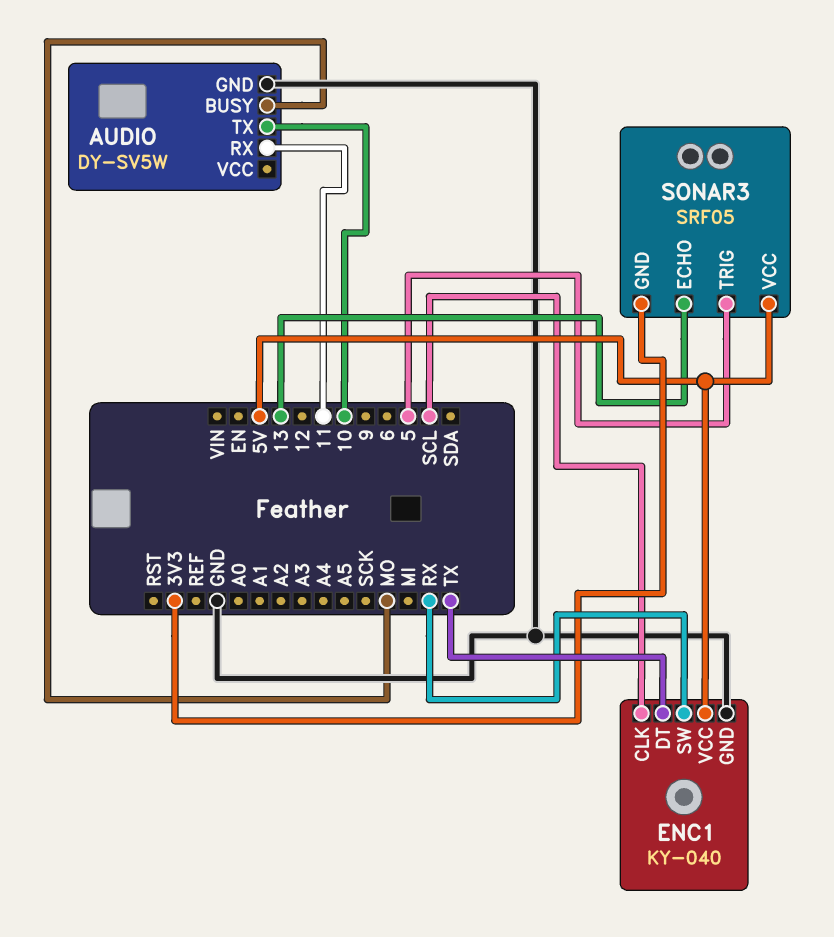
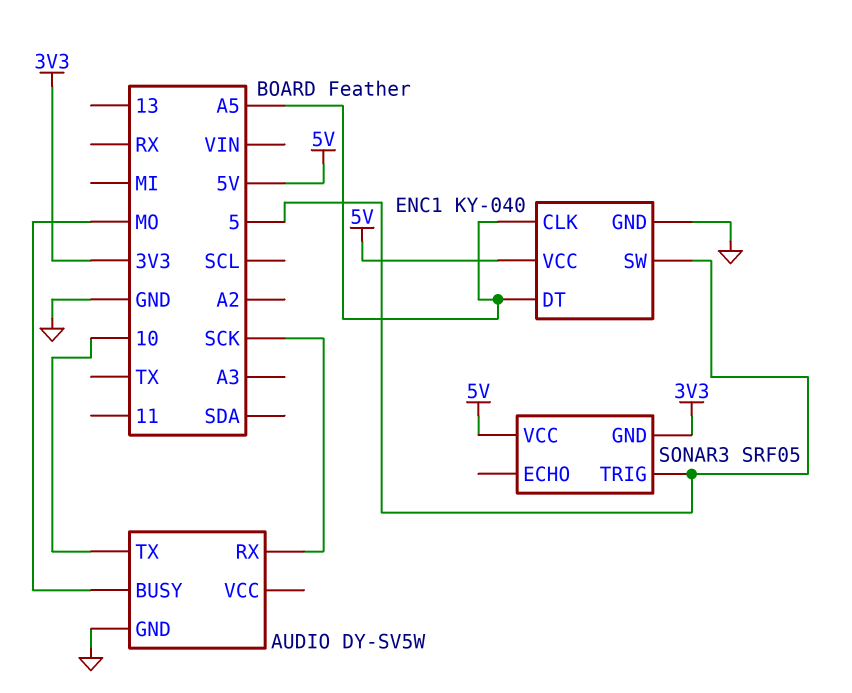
AUDIO pin RX: 11 -> SCK
ENC1 pin CLK: SCL -> A5
ENC1 pin DT: TX -> A5
ENC1 pin SW: RX -> 5
SONAR3 pin ECHO: 13 -> none

